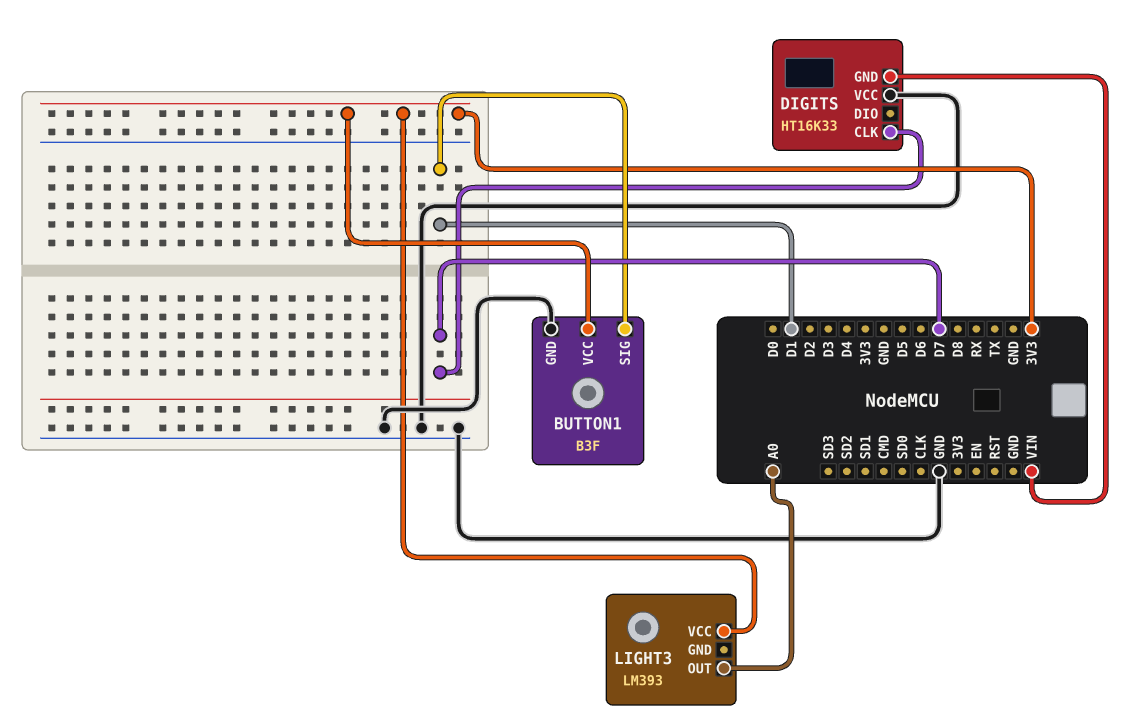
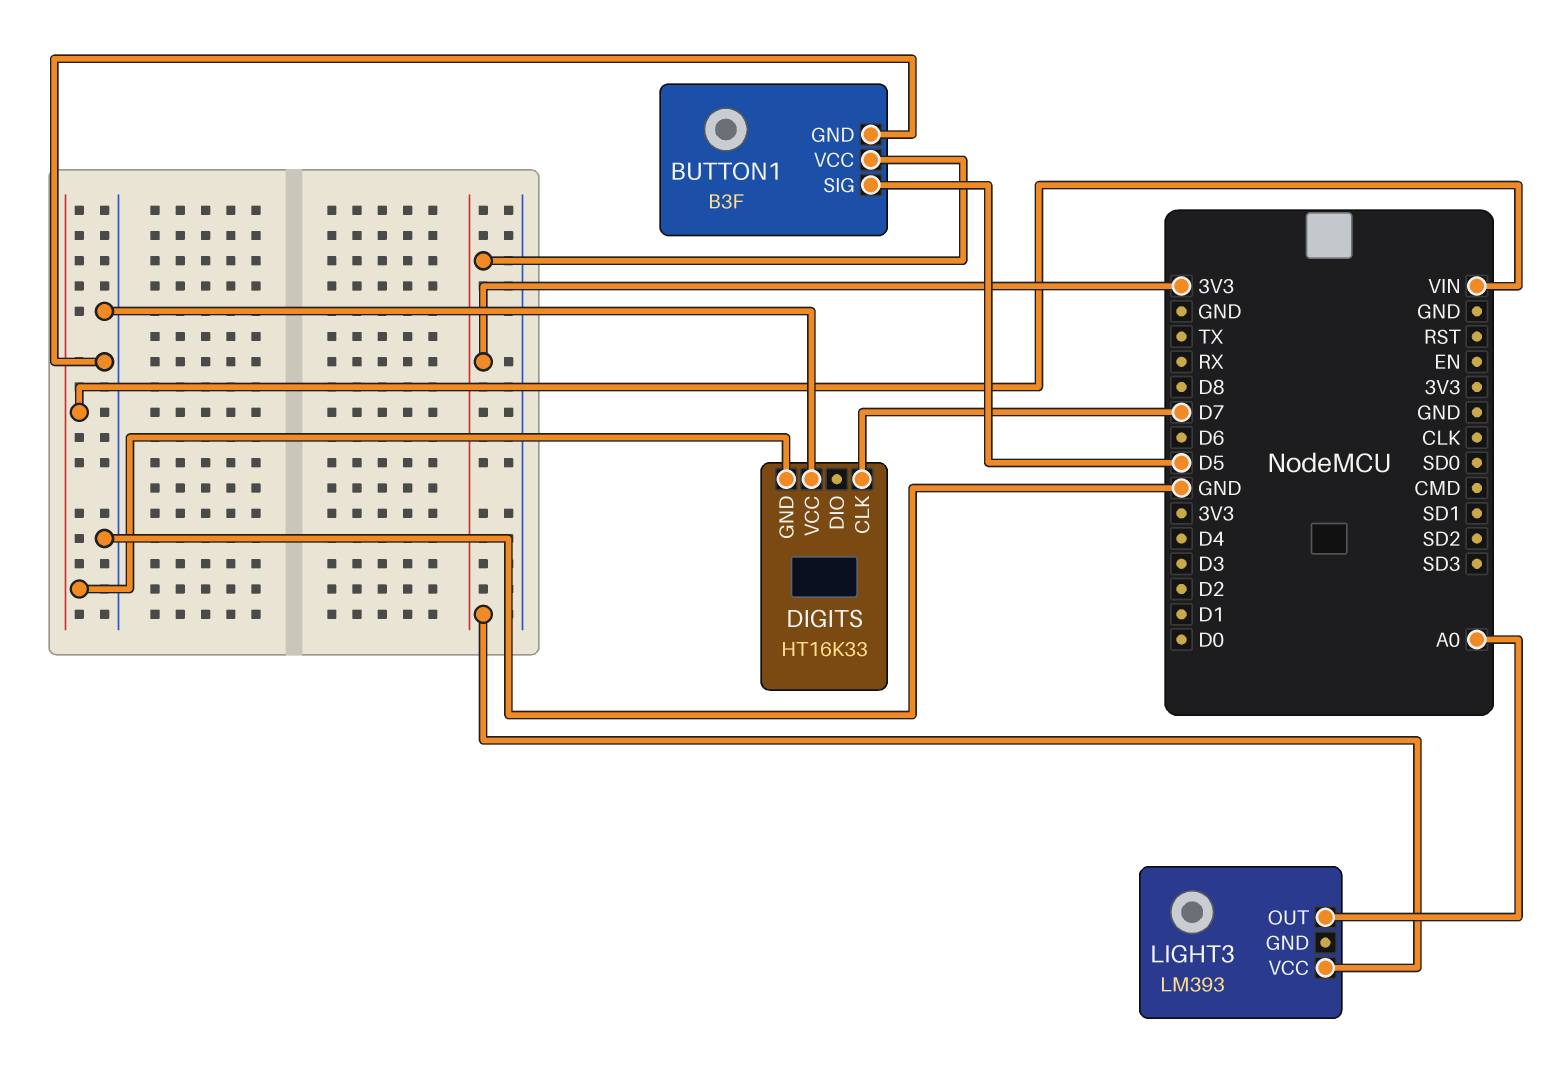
BUTTON1 pin SIG: D1 -> D5

